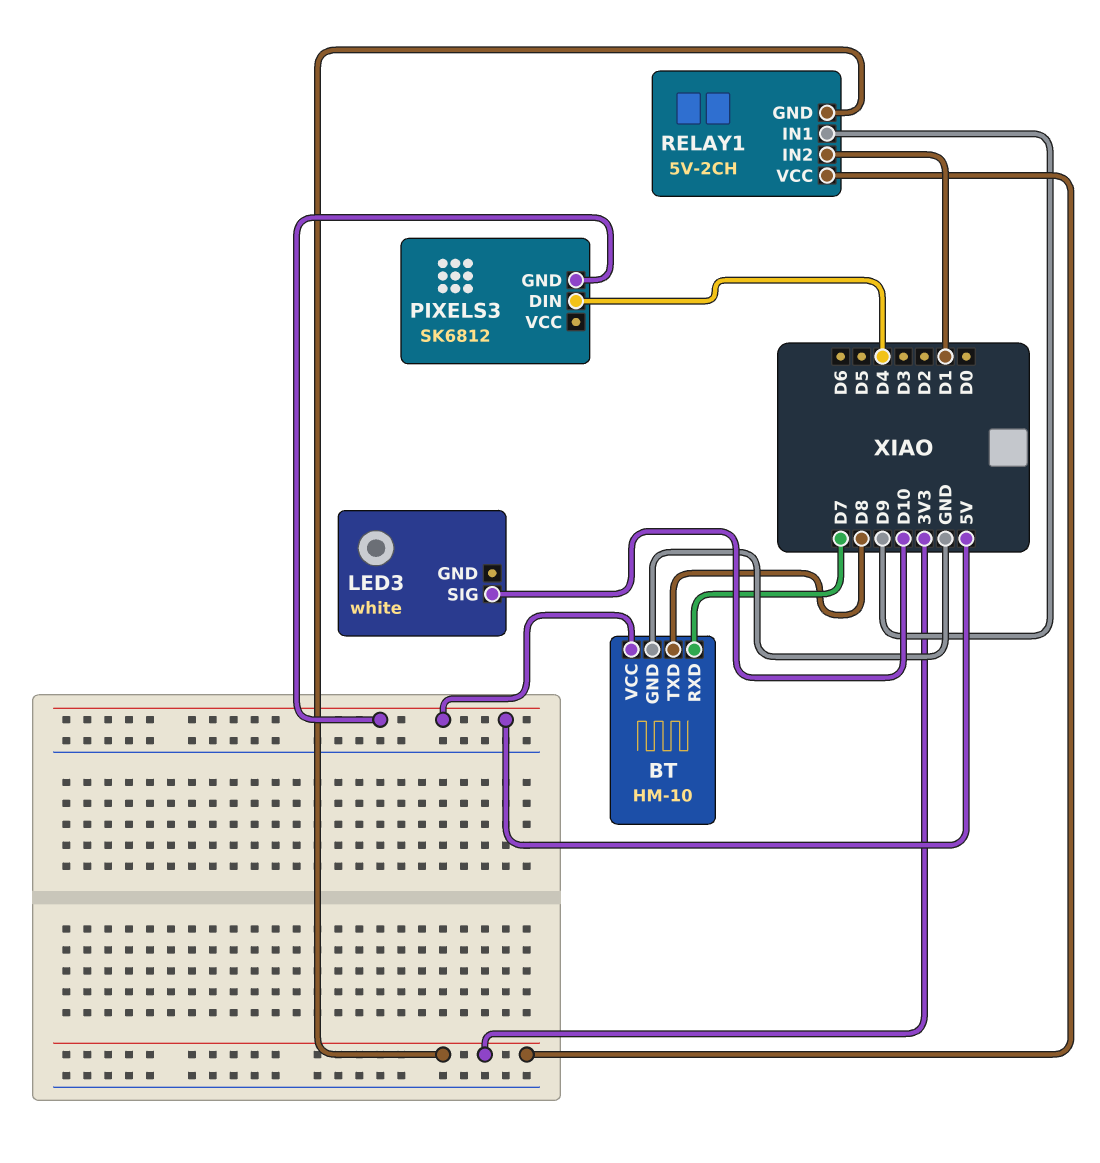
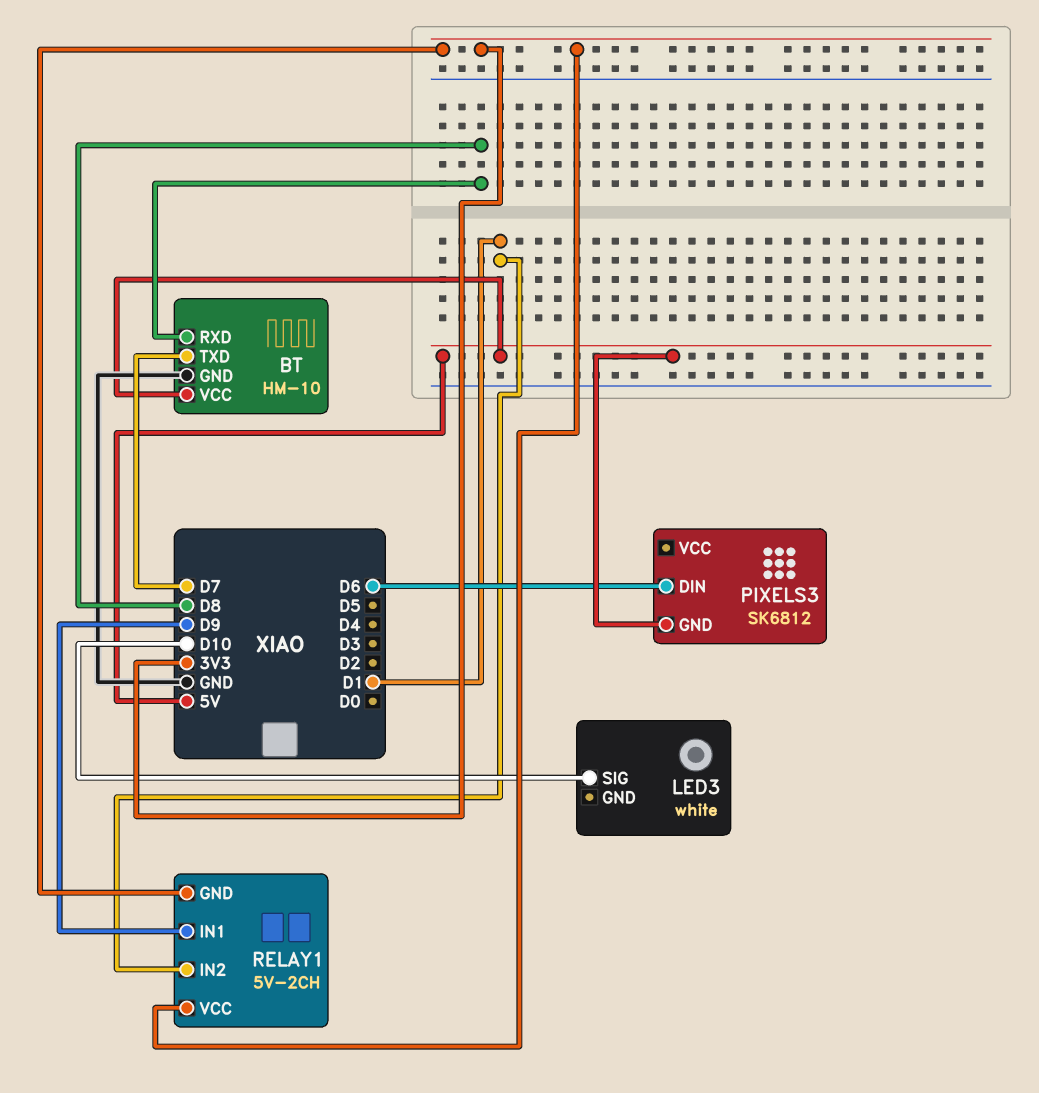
BT pin RXD: D7 -> D8
BT pin TXD: D8 -> D7
PIXELS3 pin DIN: D4 -> D6

